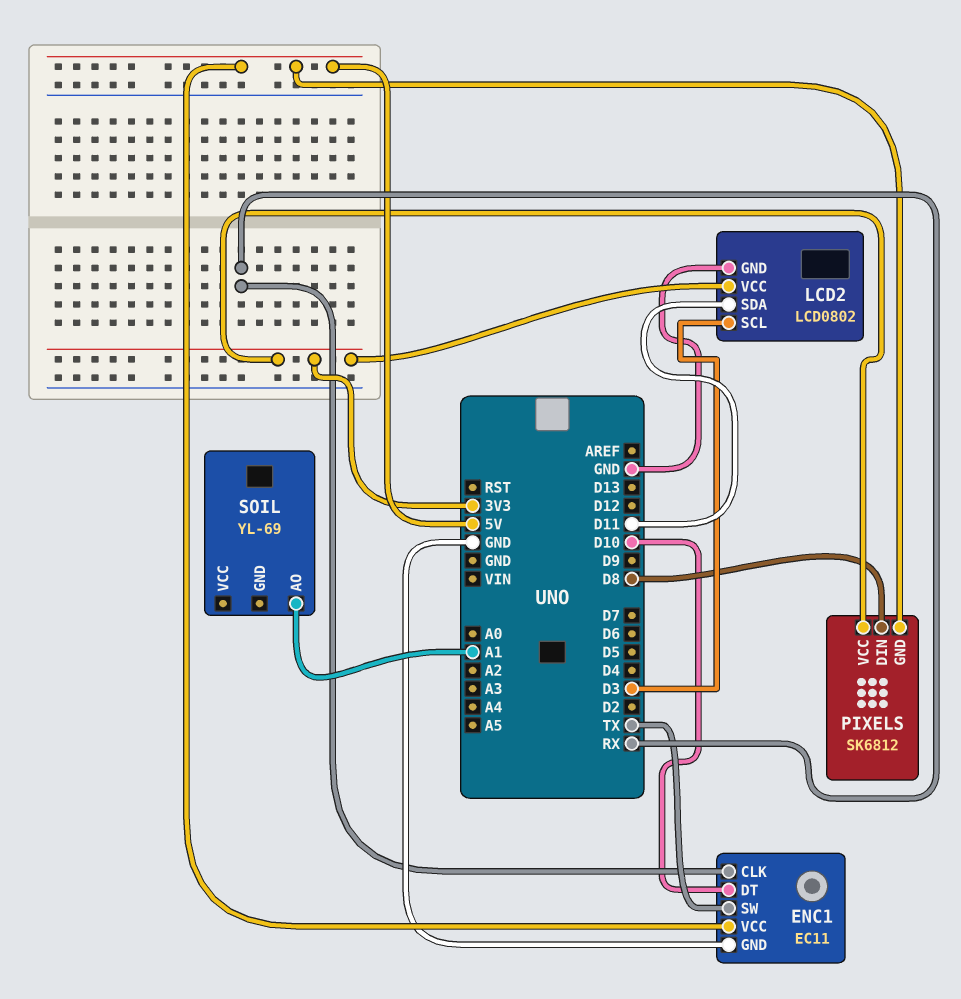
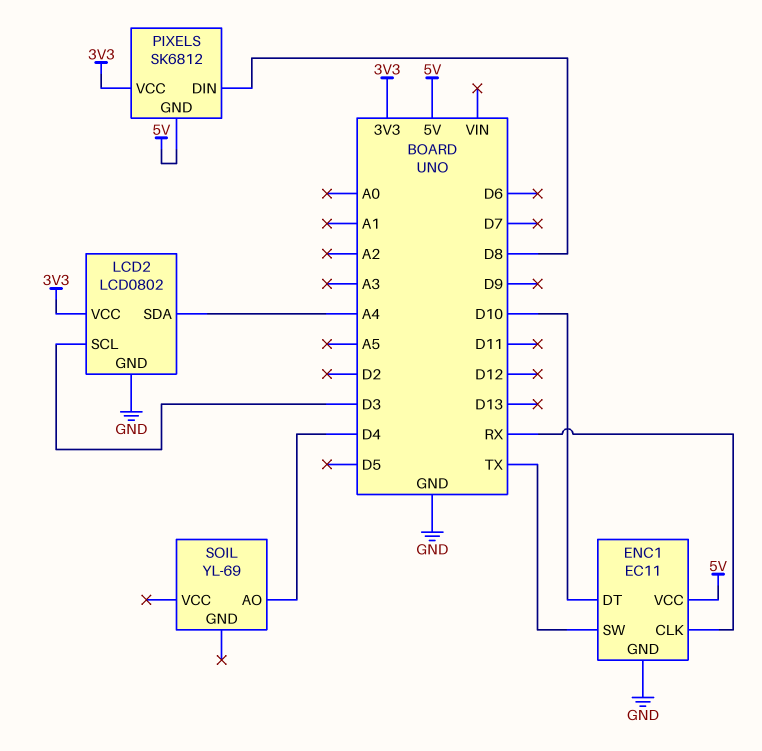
LCD2 pin SDA: D11 -> A4
SOIL pin AO: A1 -> D4

